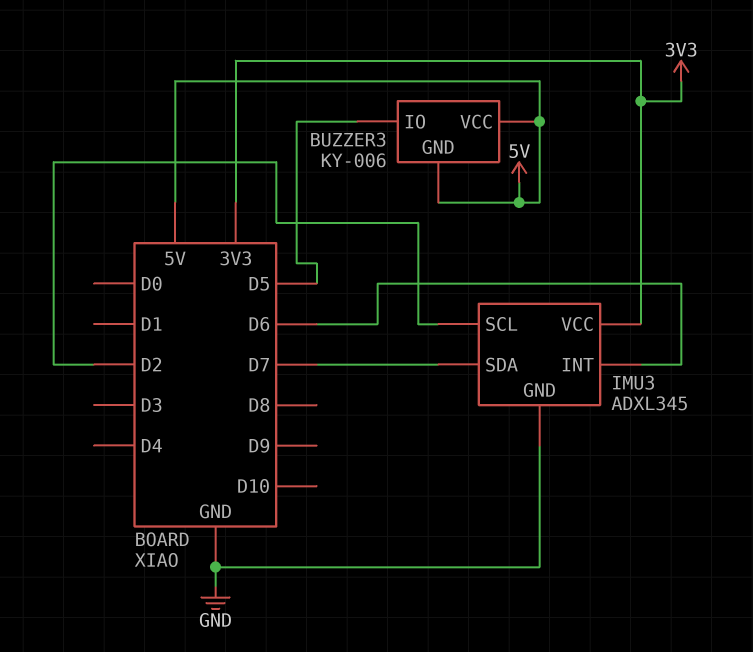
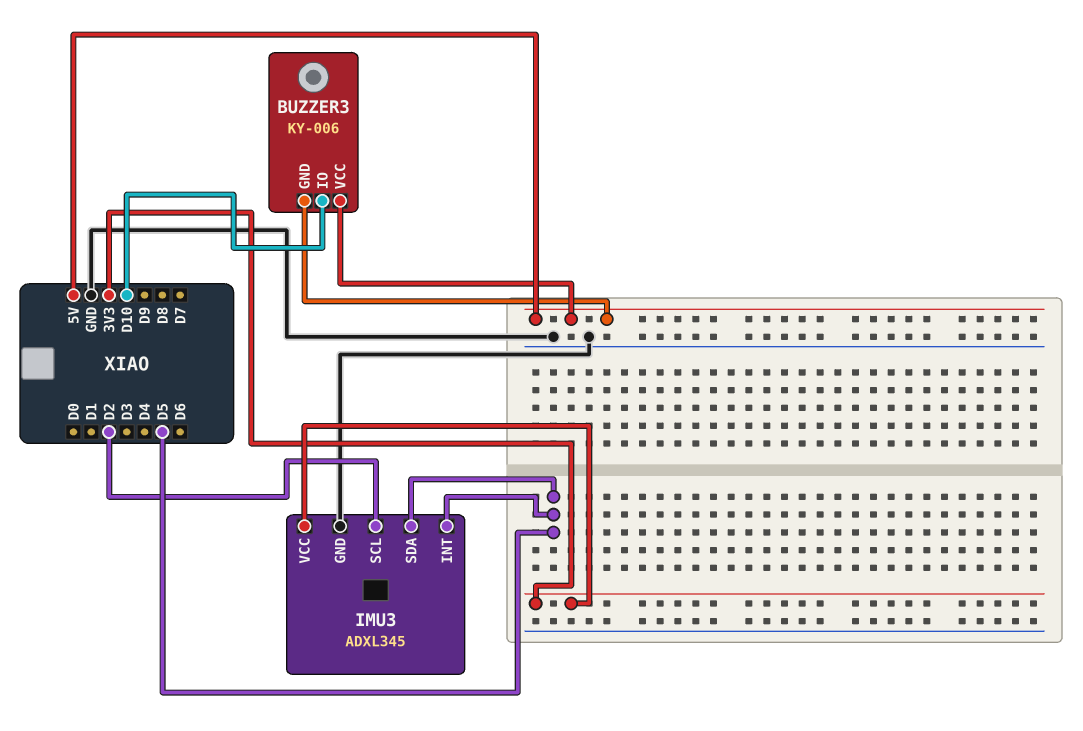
BUZZER3 pin IO: D5 -> D10
IMU3 pin INT: D6 -> D5
IMU3 pin SDA: D7 -> D5

